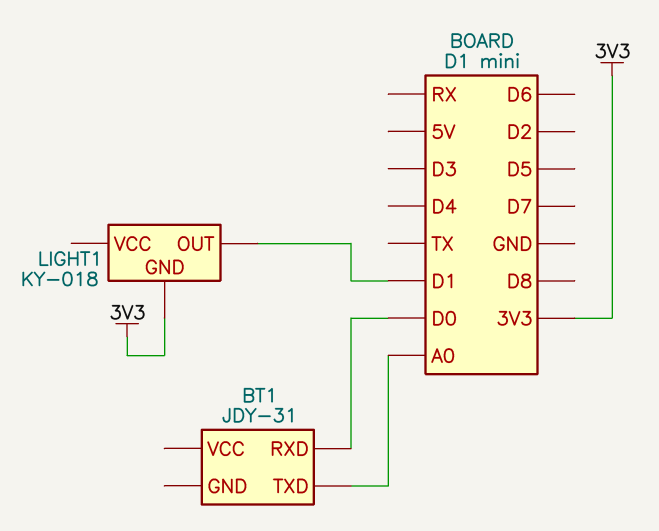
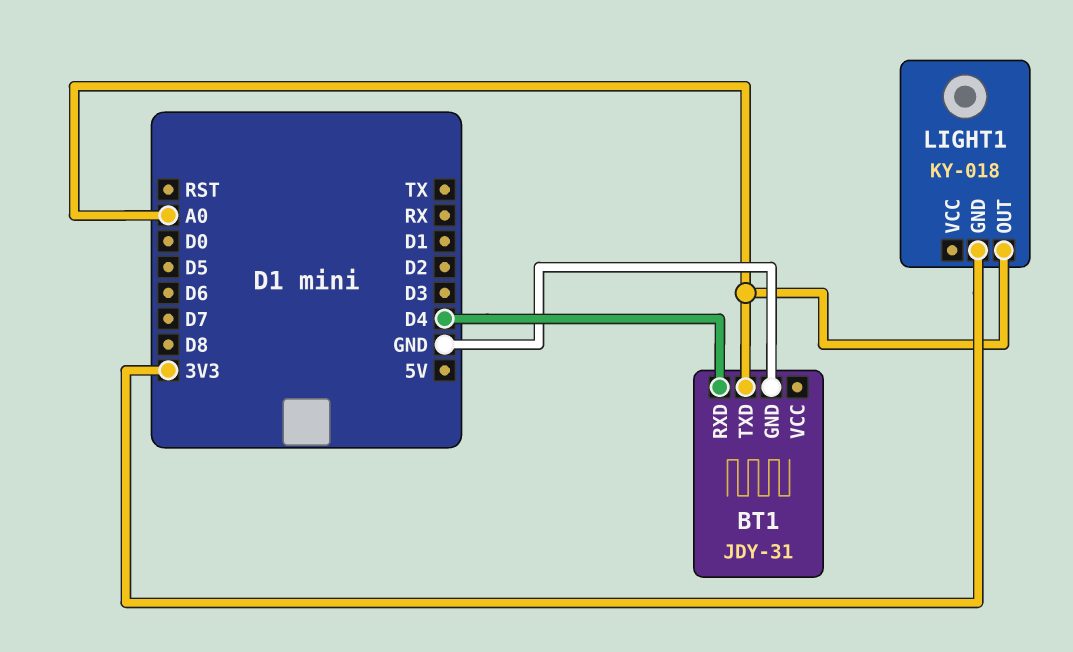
BT1 pin GND: none -> GND
BT1 pin RXD: D0 -> D4
LIGHT1 pin OUT: D1 -> A0

